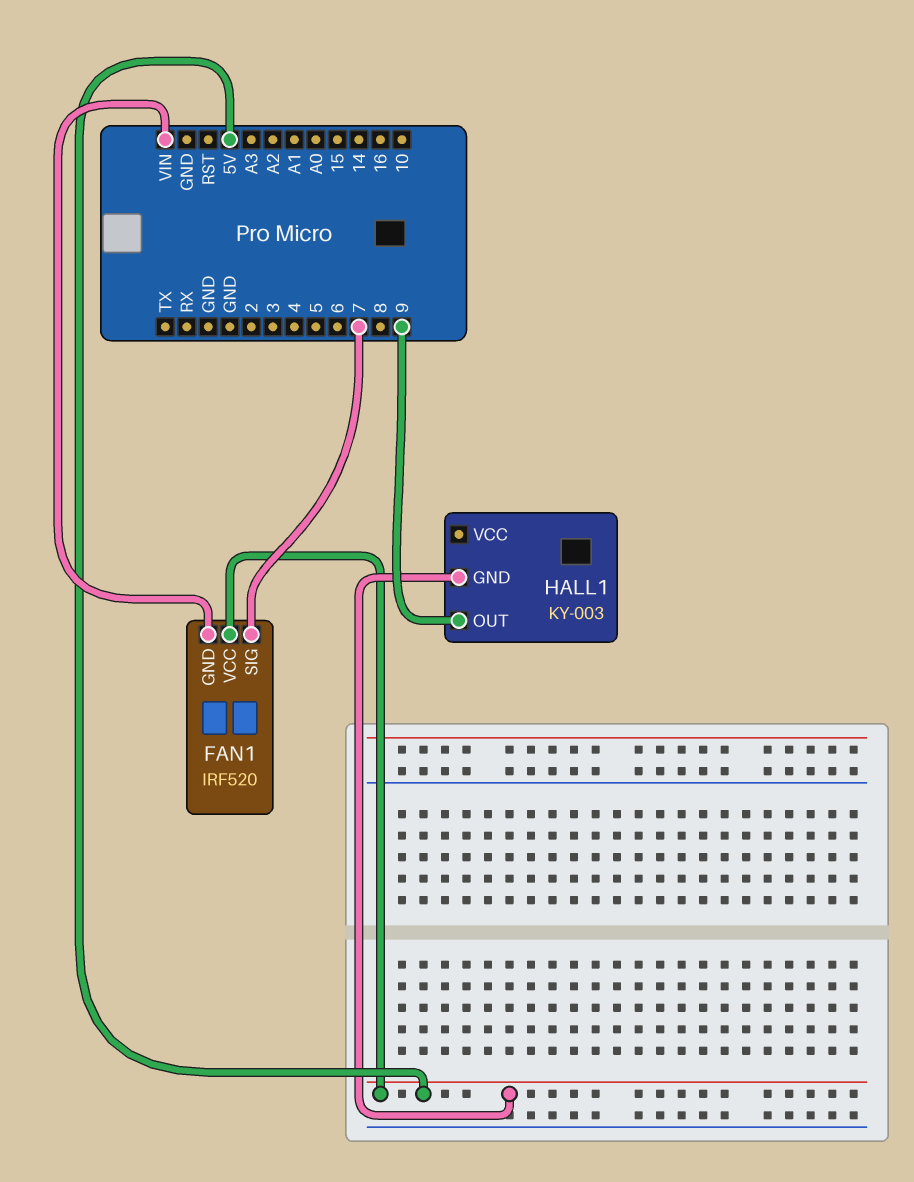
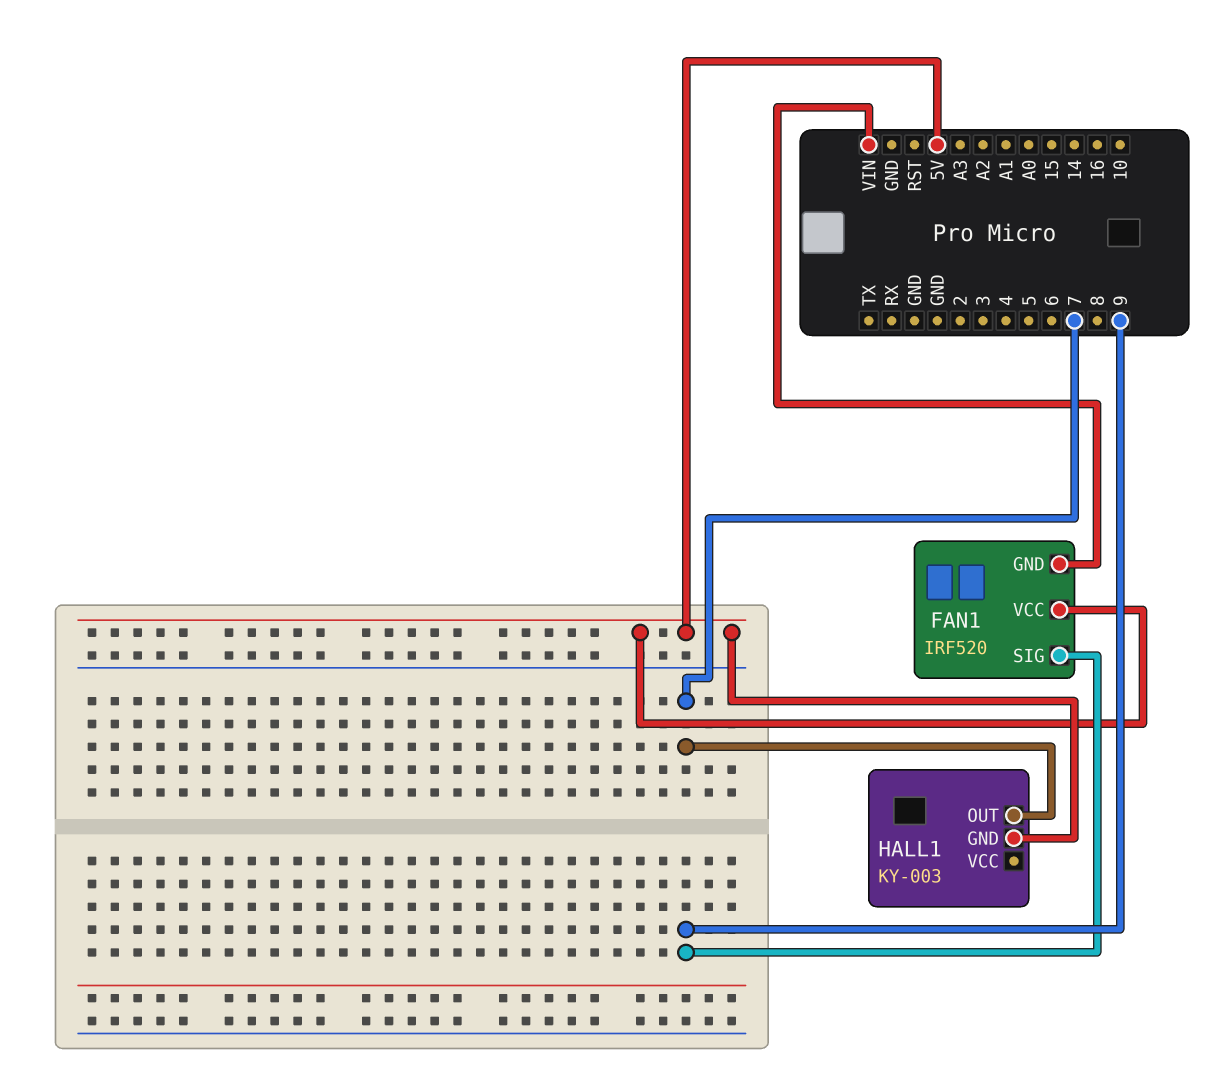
FAN1 pin SIG: 7 -> 9
HALL1 pin OUT: 9 -> 7

